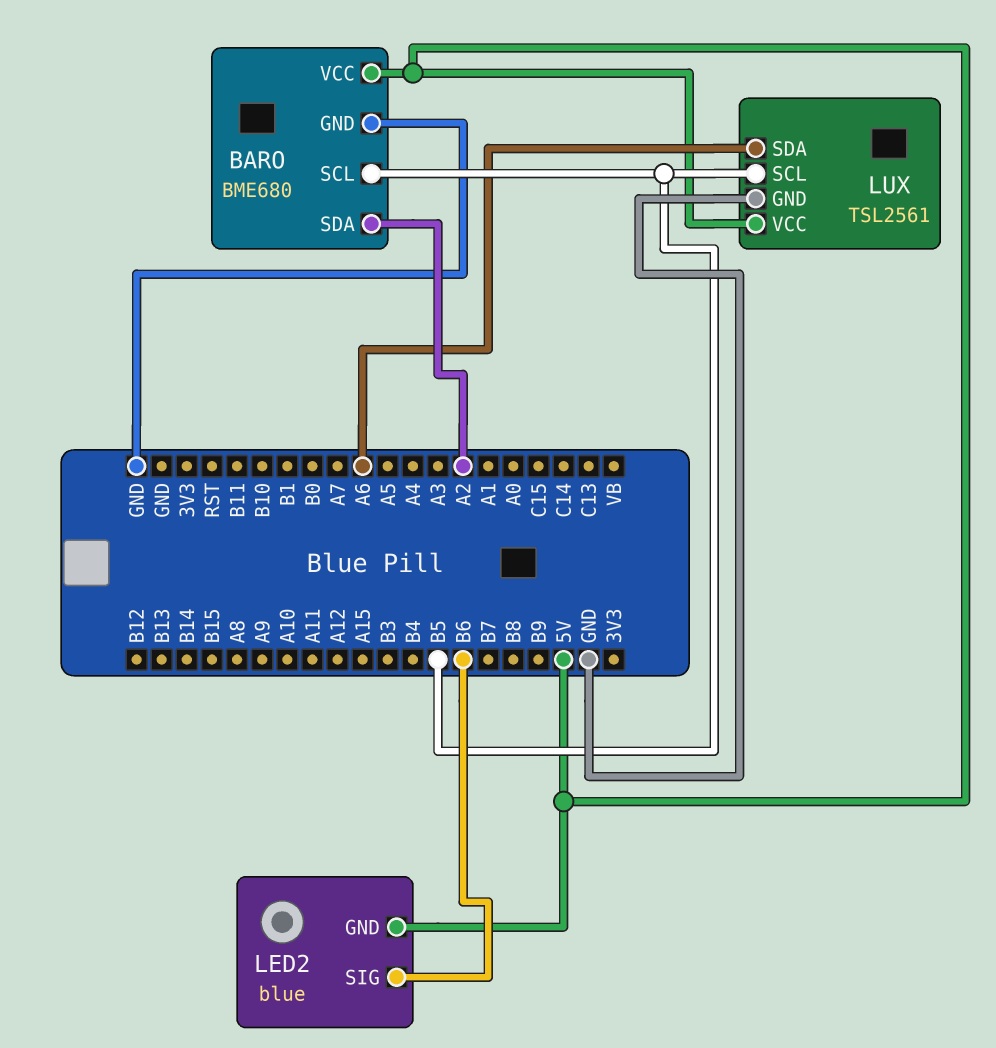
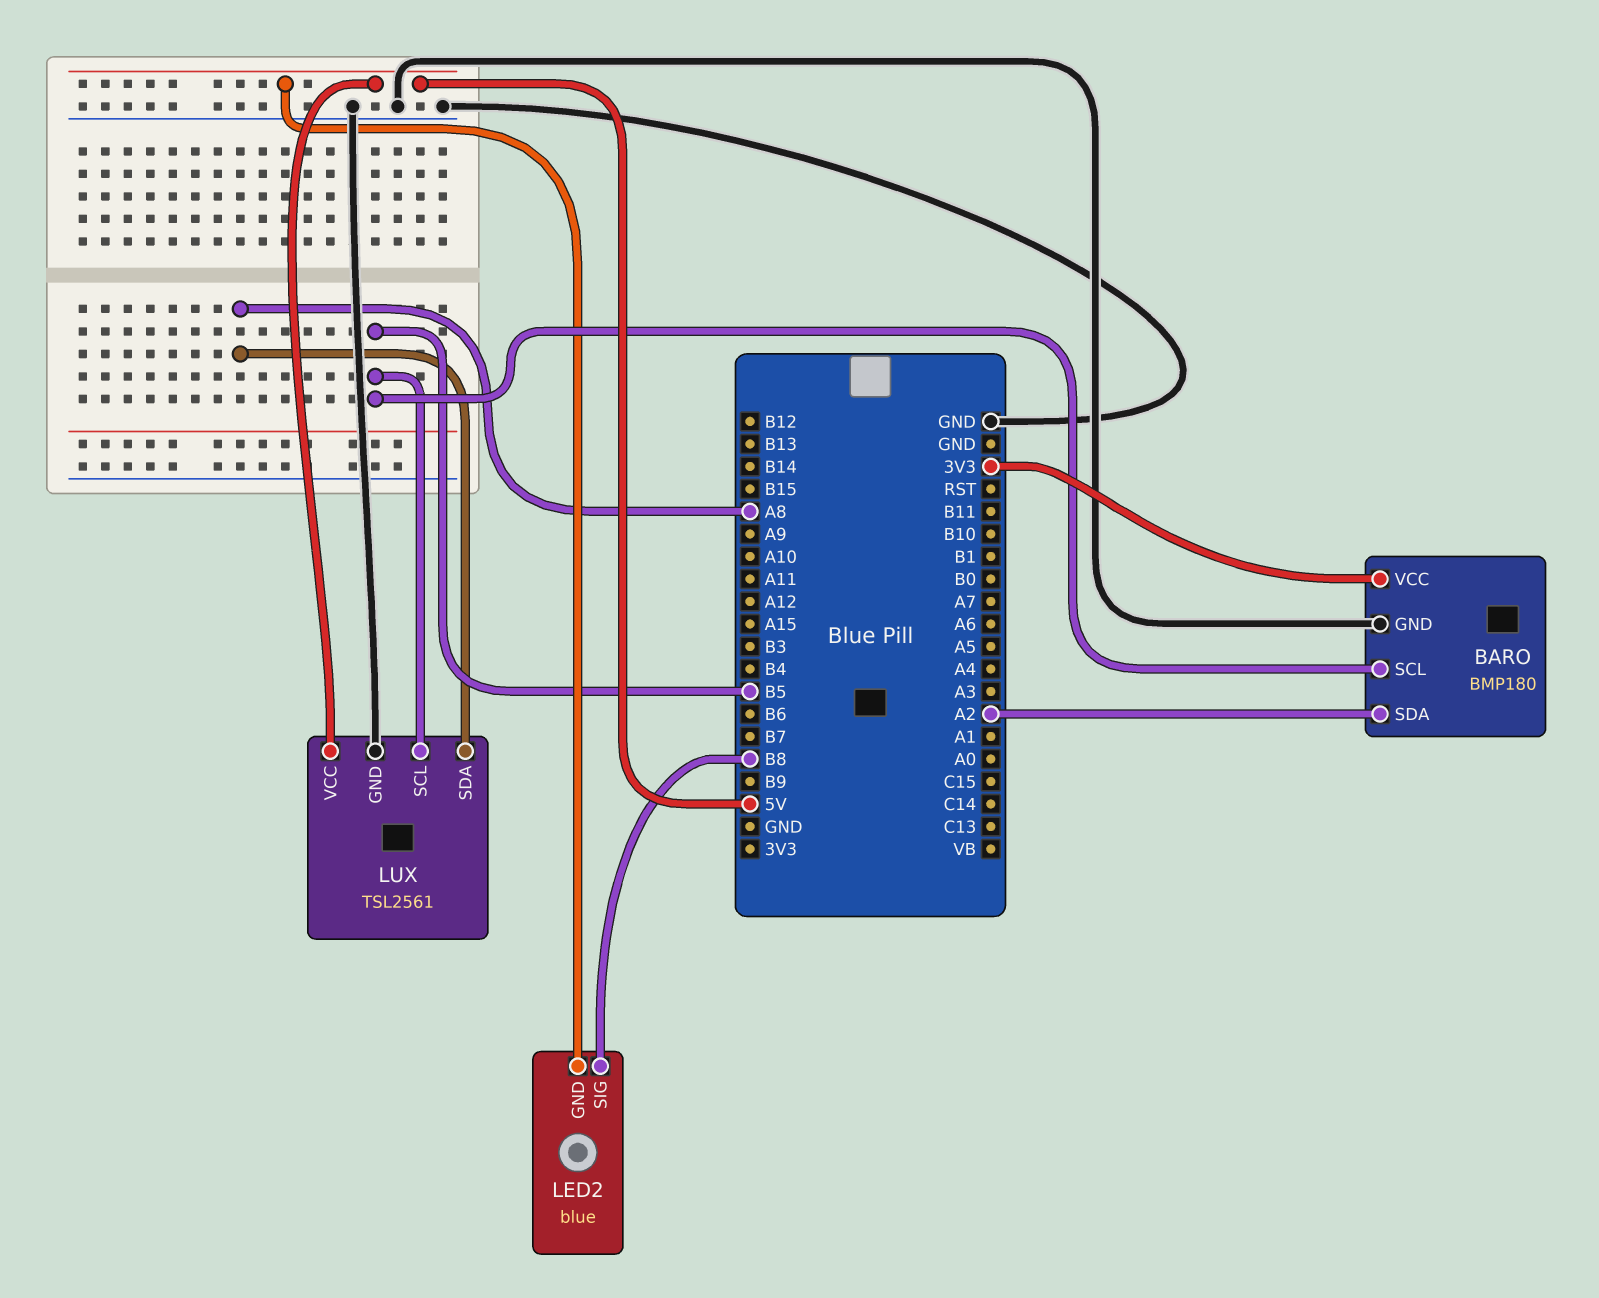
BARO: BME680 -> BMP180
BARO pin VCC: 5V -> 3V3
LED2 pin SIG: B6 -> B8
LUX pin SDA: A6 -> A8

